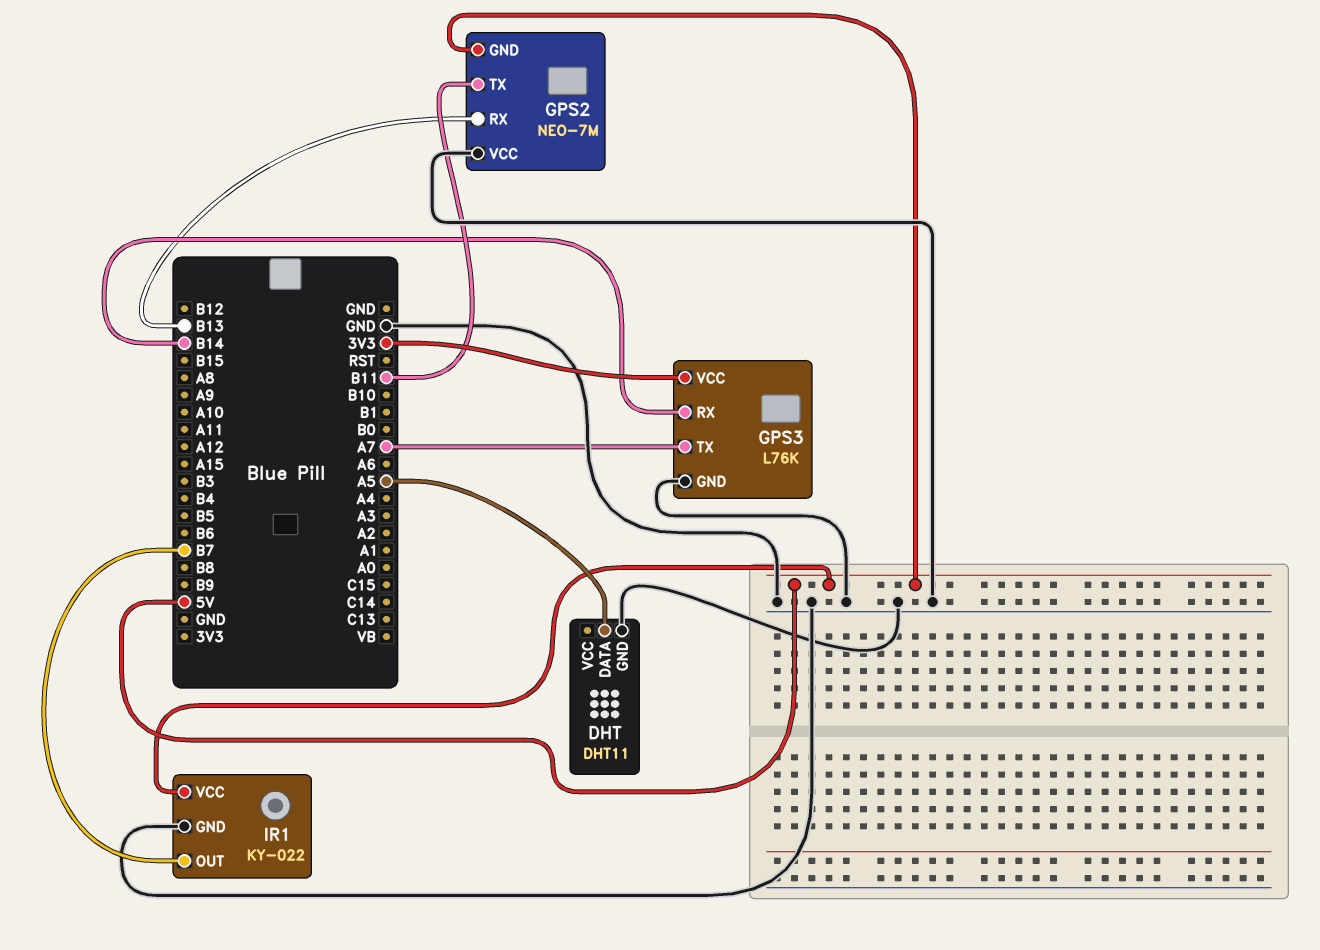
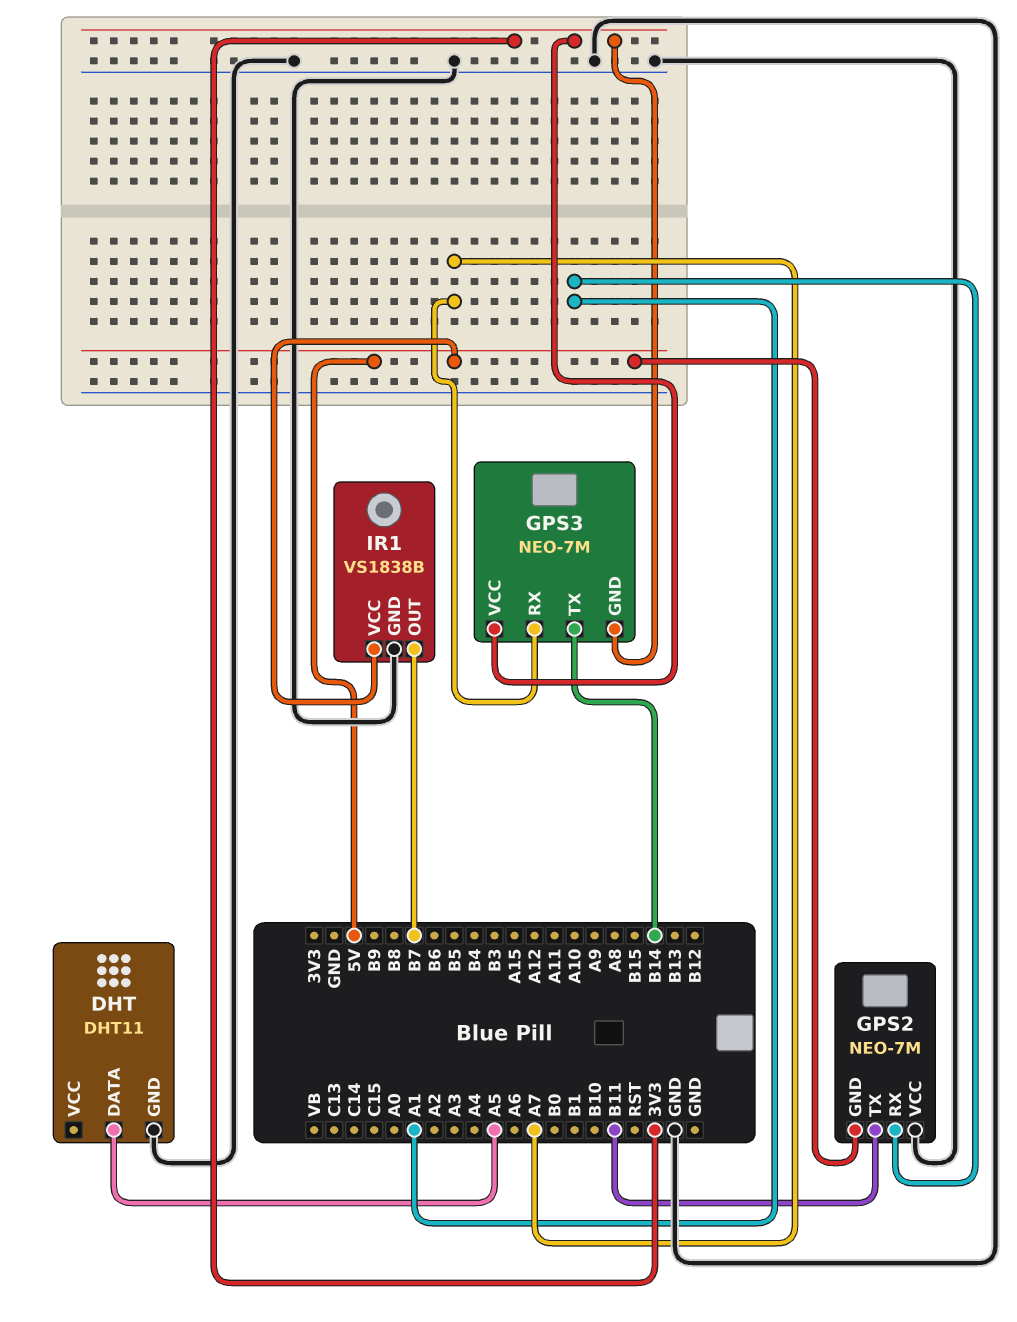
GPS2 pin RX: B13 -> A1
GPS3: L76K -> NEO-7M
GPS3 pin GND: GND -> 3V3
GPS3 pin RX: B14 -> A7
GPS3 pin TX: A7 -> B14
IR1: KY-022 -> VS1838B

